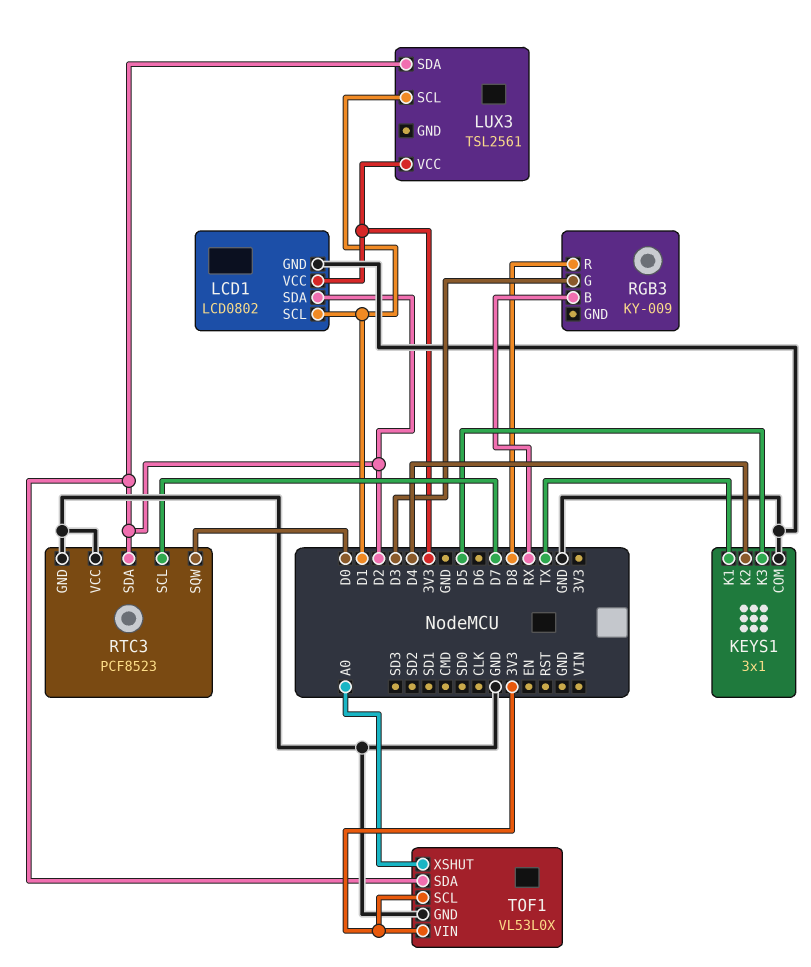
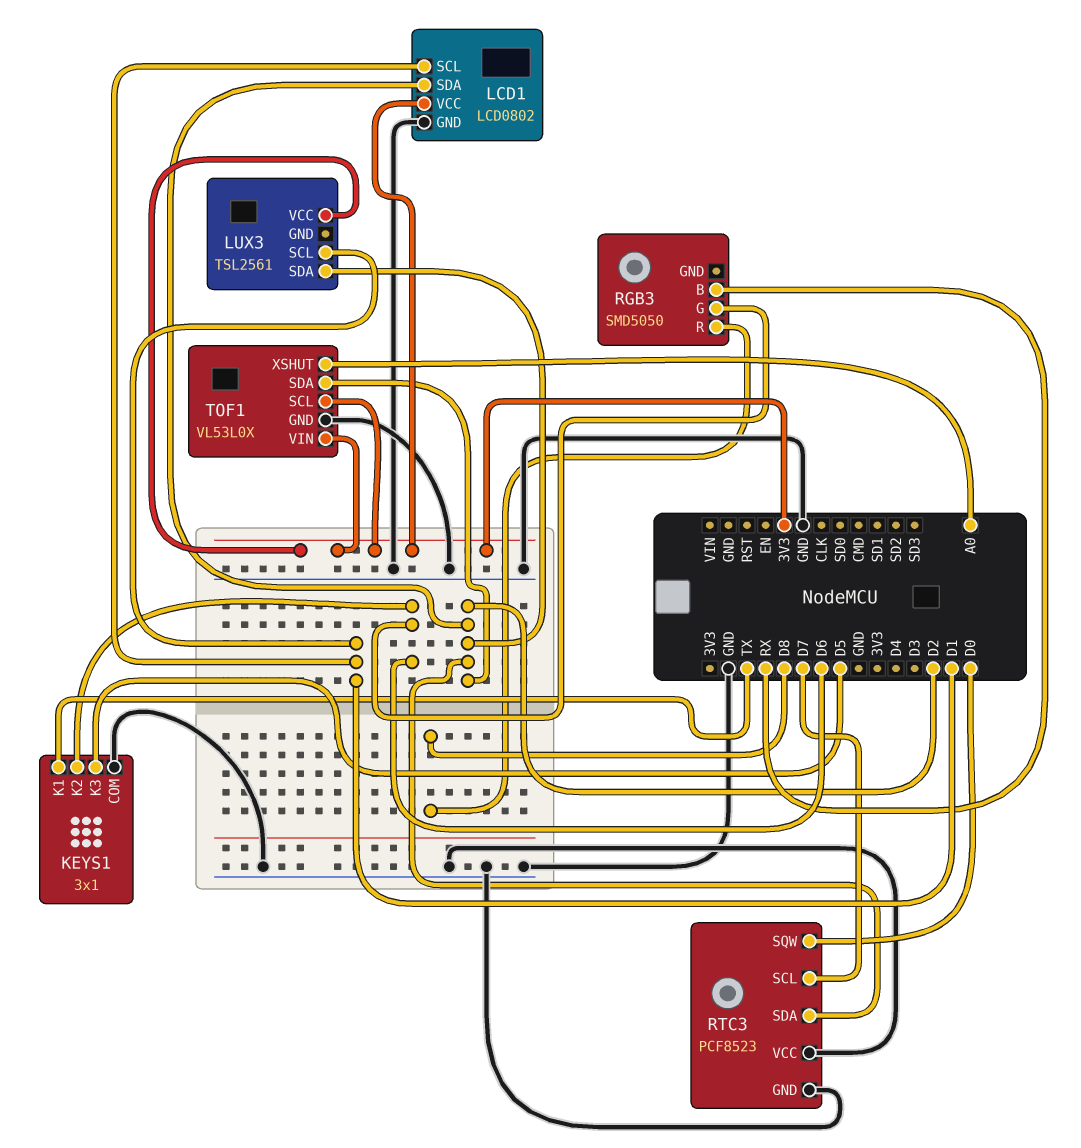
KEYS1 pin K2: D4 -> D6
RGB3: KY-009 -> SMD5050
RGB3 pin G: D3 -> D6

